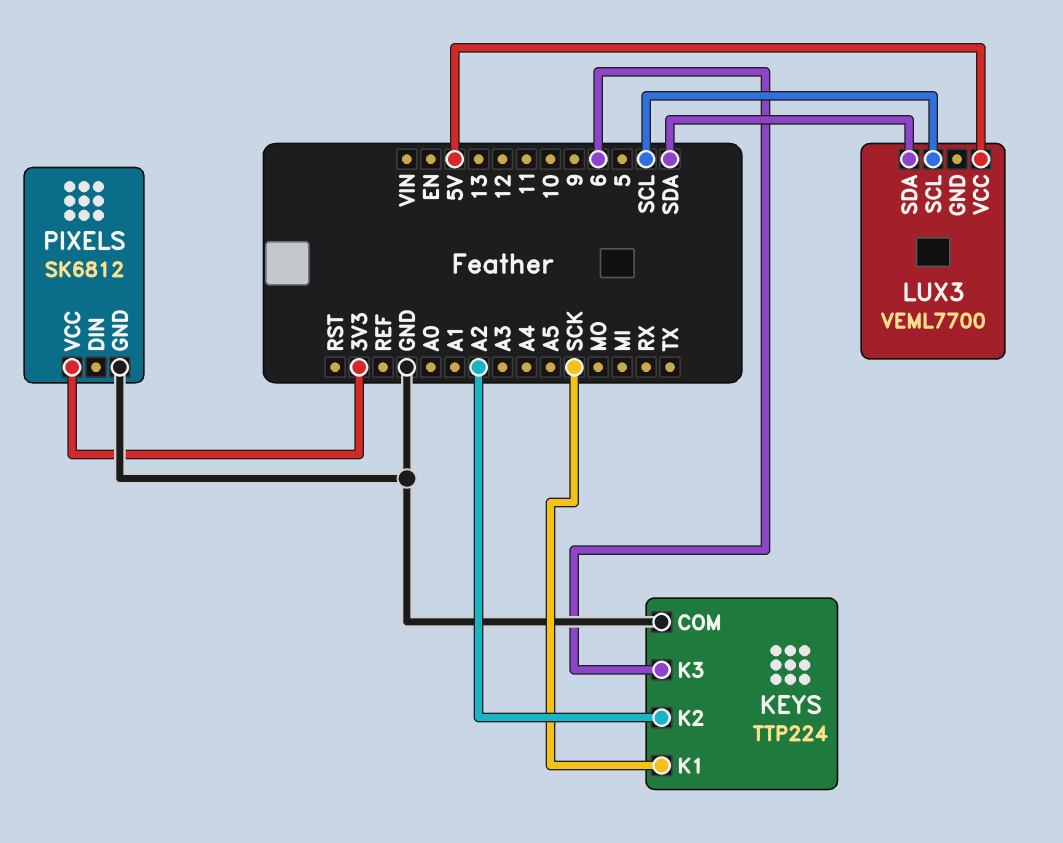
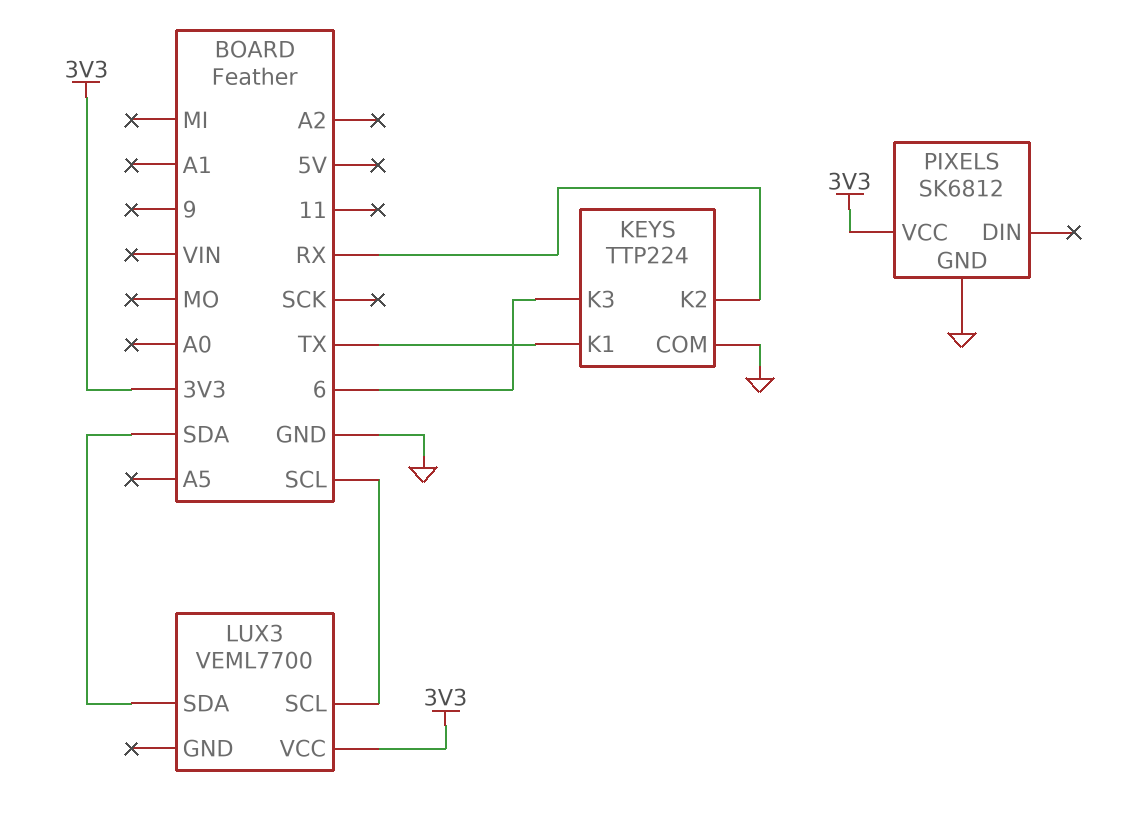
KEYS pin K1: SCK -> TX
KEYS pin K2: A2 -> RX
LUX3 pin VCC: 5V -> 3V3

